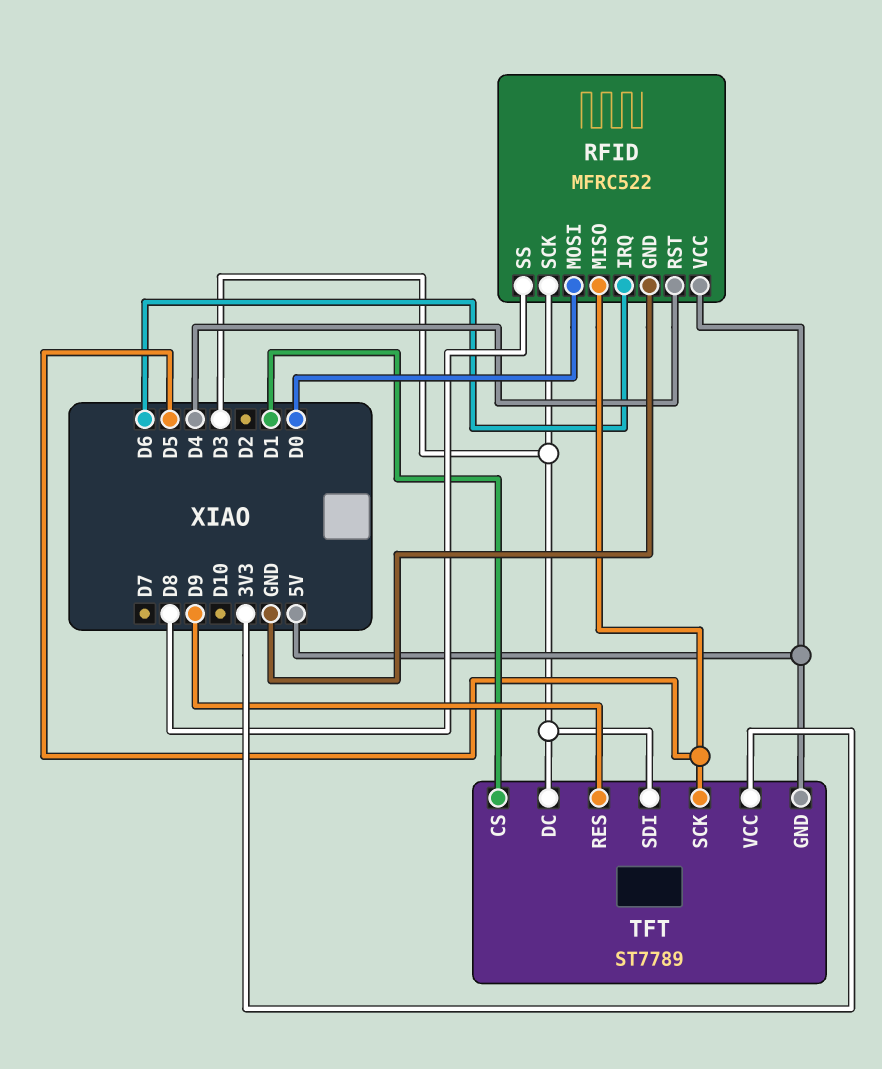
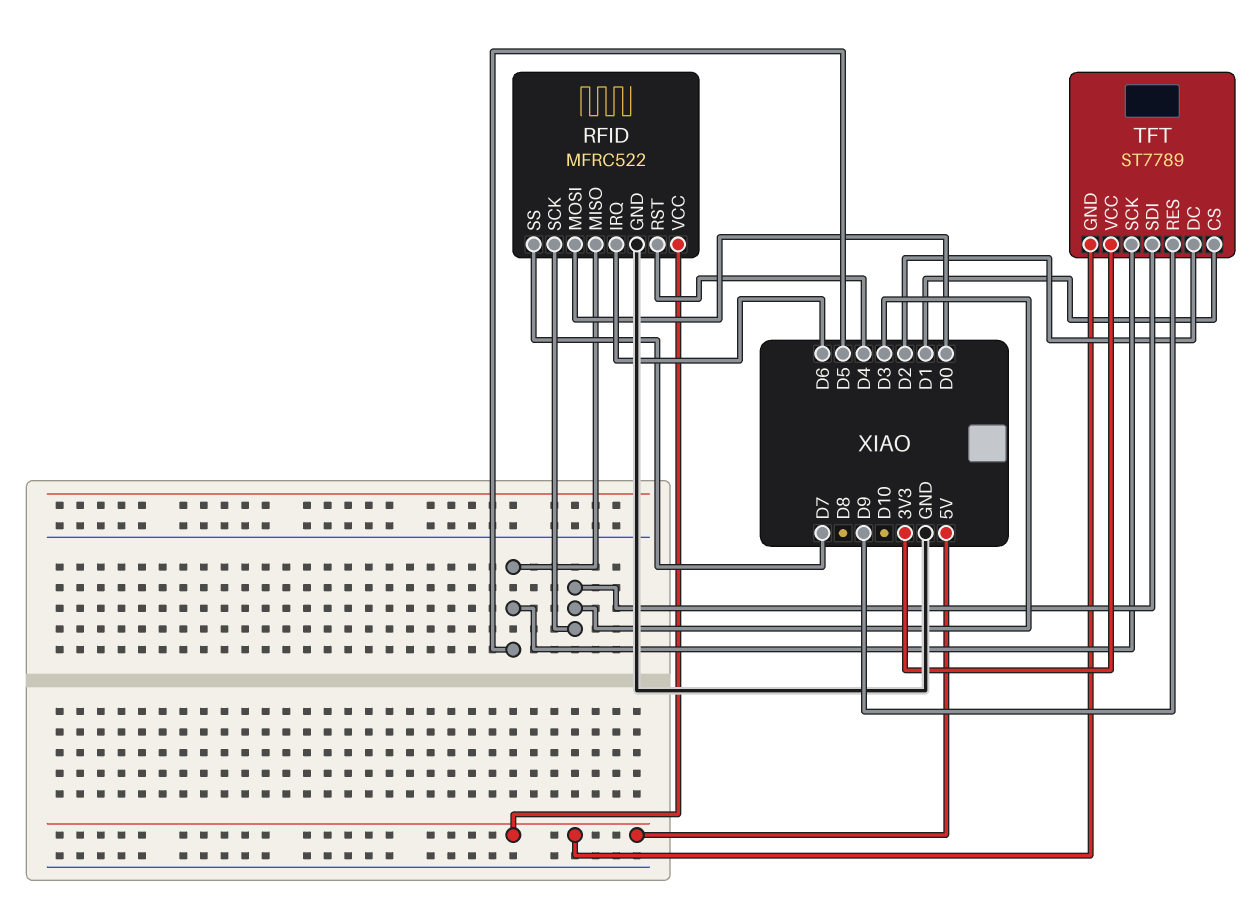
RFID pin SS: D8 -> D7
TFT pin DC: D3 -> D2

